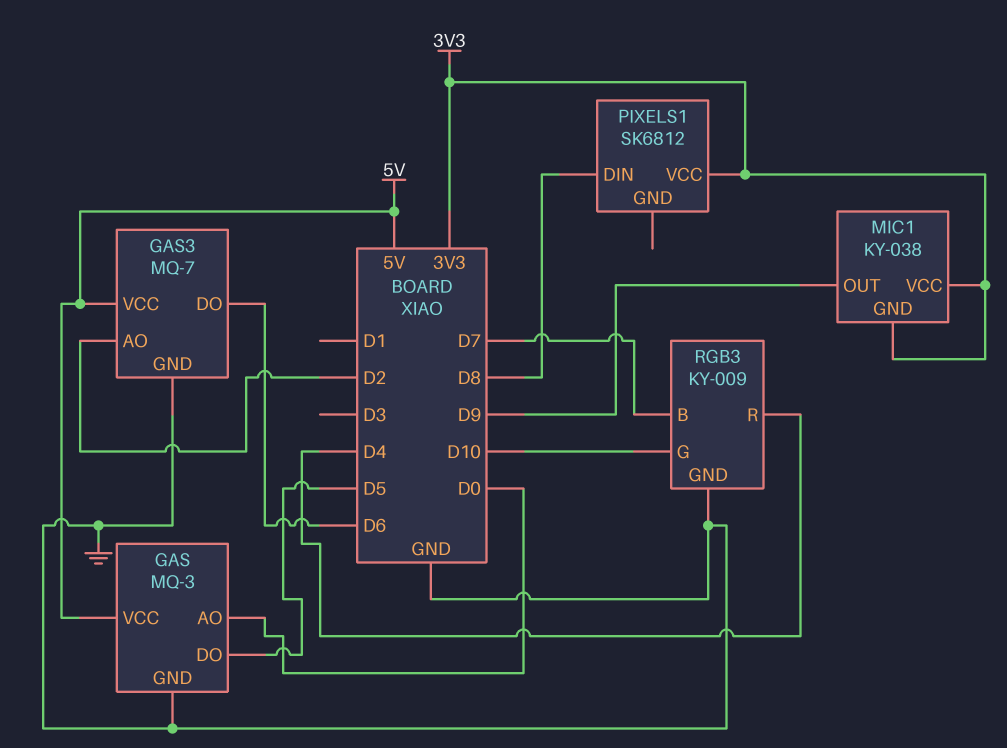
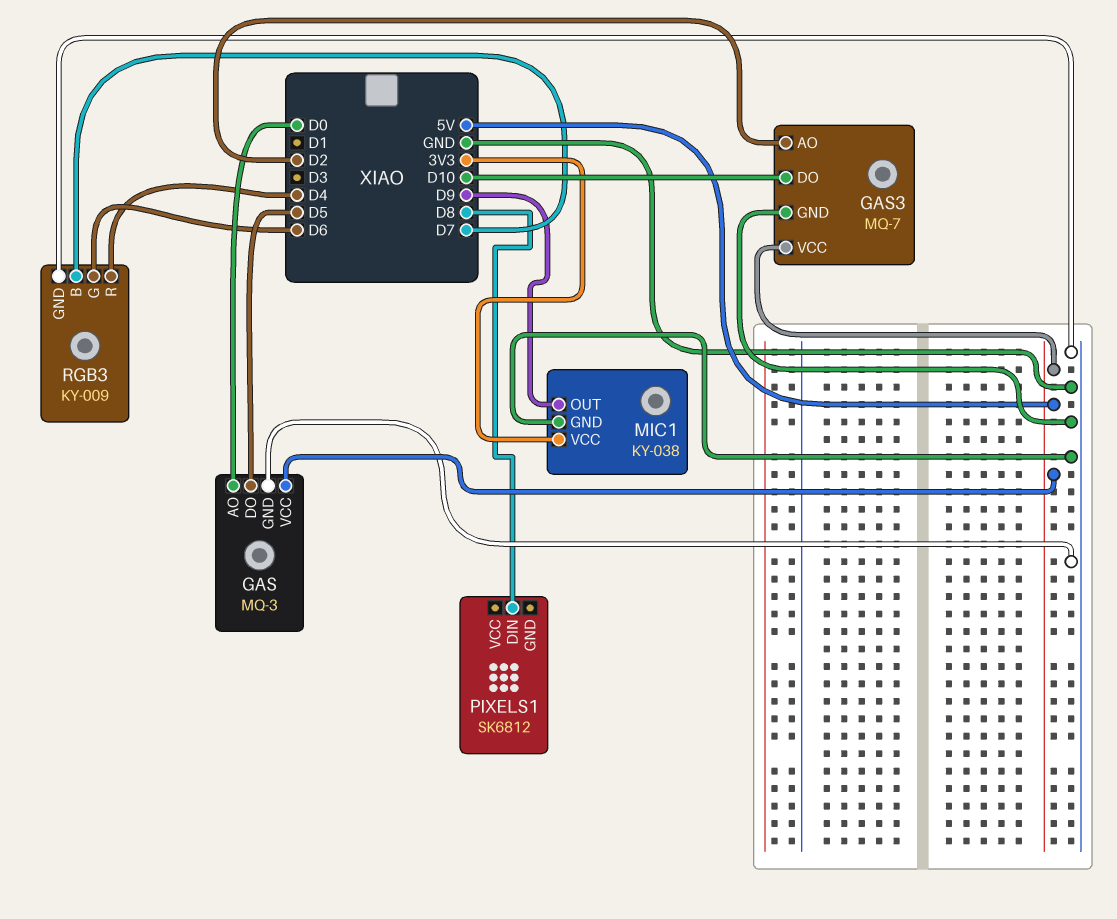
GAS3 pin DO: D6 -> D10
MIC1 pin GND: 3V3 -> GND
PIXELS1 pin VCC: 3V3 -> none
RGB3 pin G: D10 -> D6

